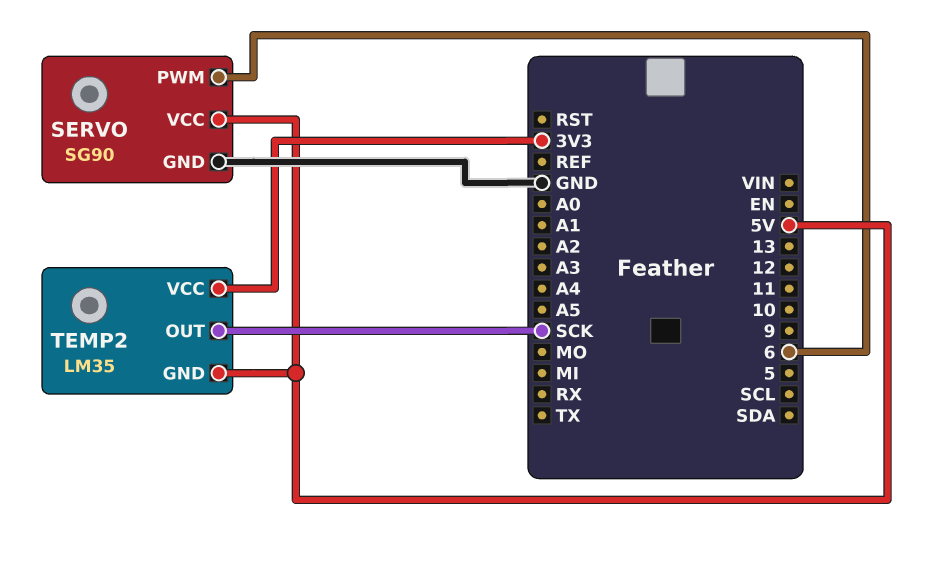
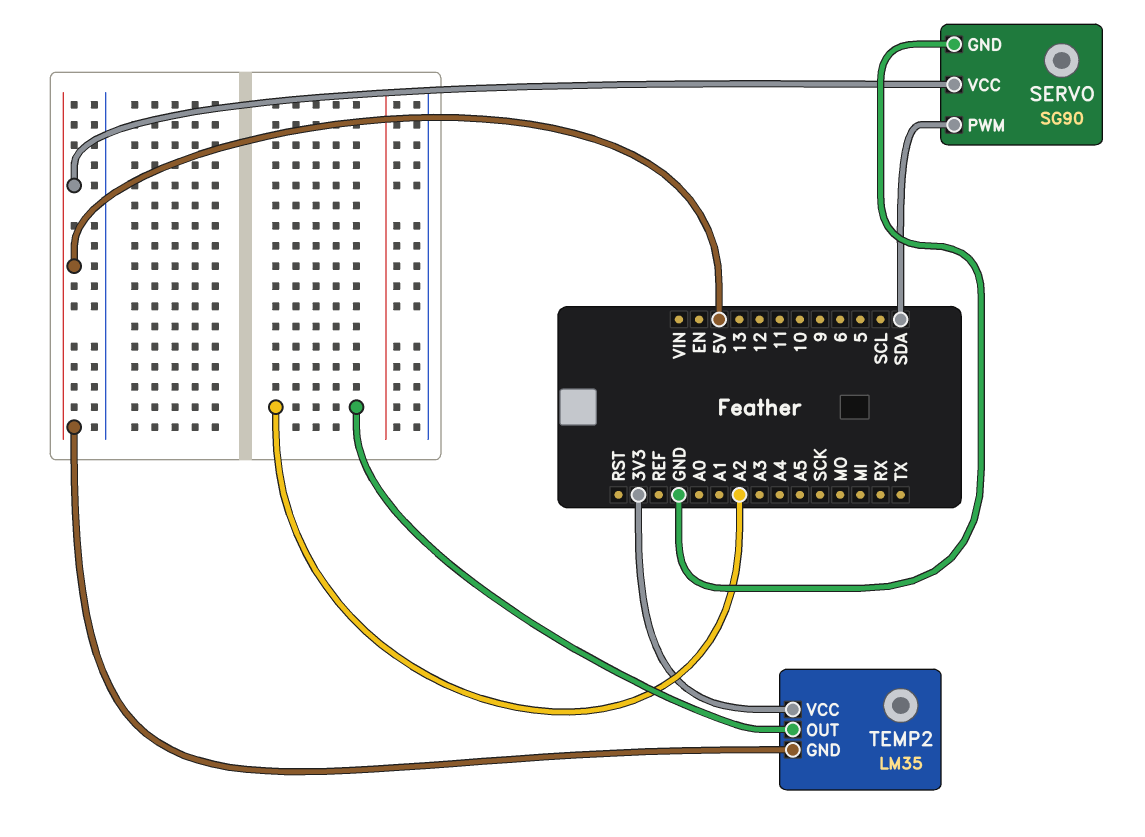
SERVO pin PWM: 6 -> SDA
TEMP2 pin OUT: SCK -> A2

